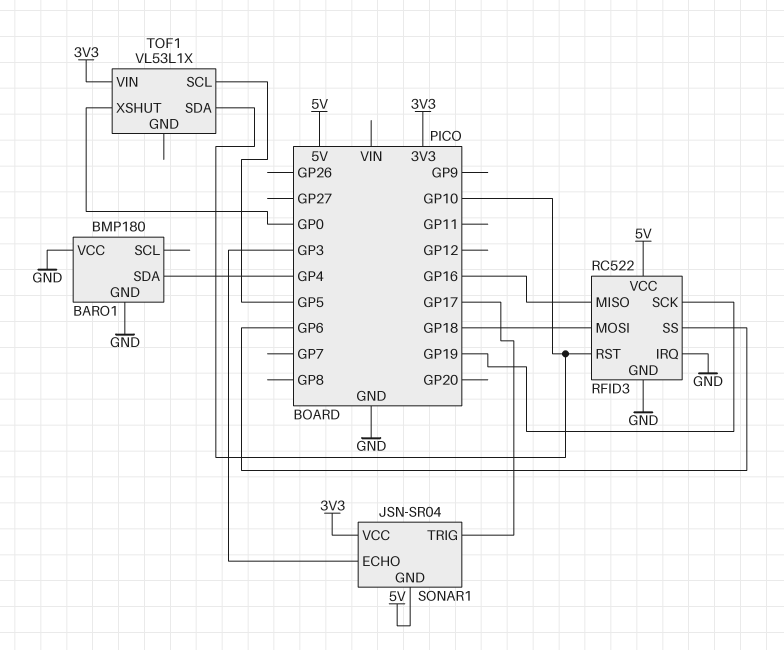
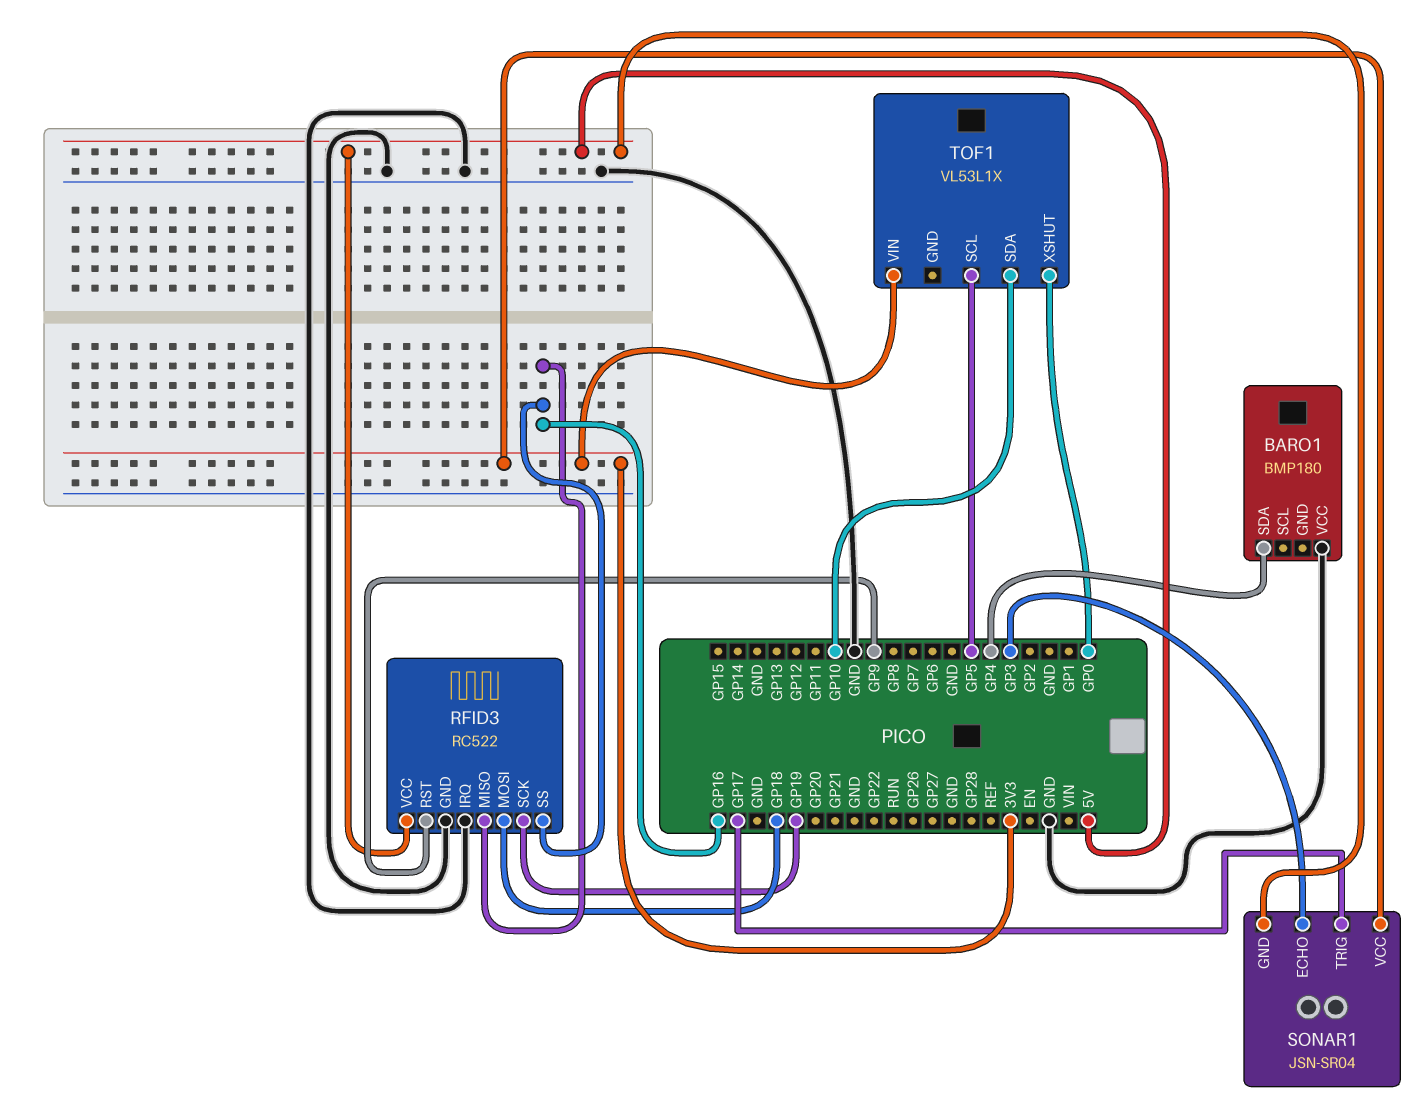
BARO1 pin GND: GND -> none
RFID3 pin RST: GP10 -> GP9
RFID3 pin SS: GP6 -> GP16

